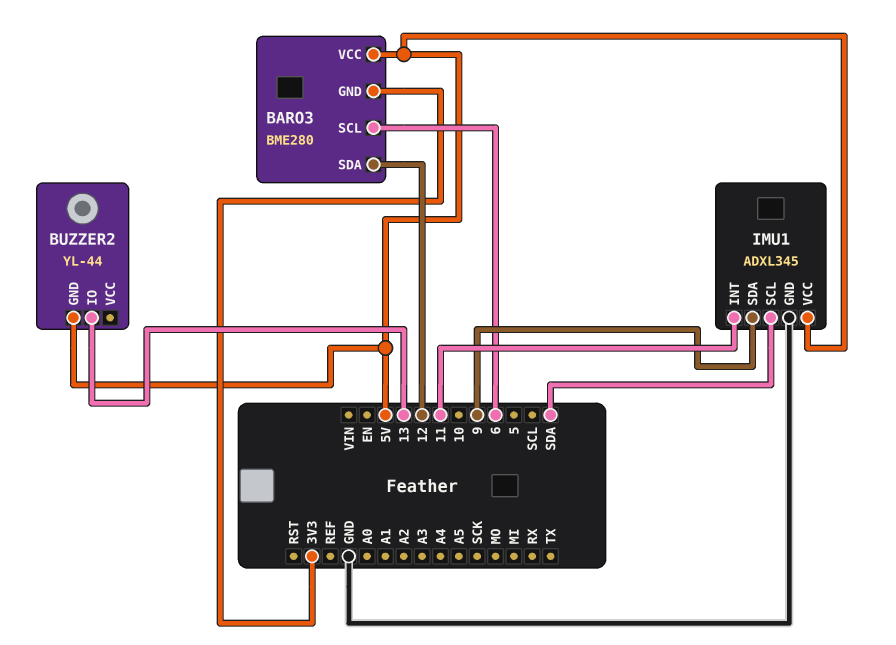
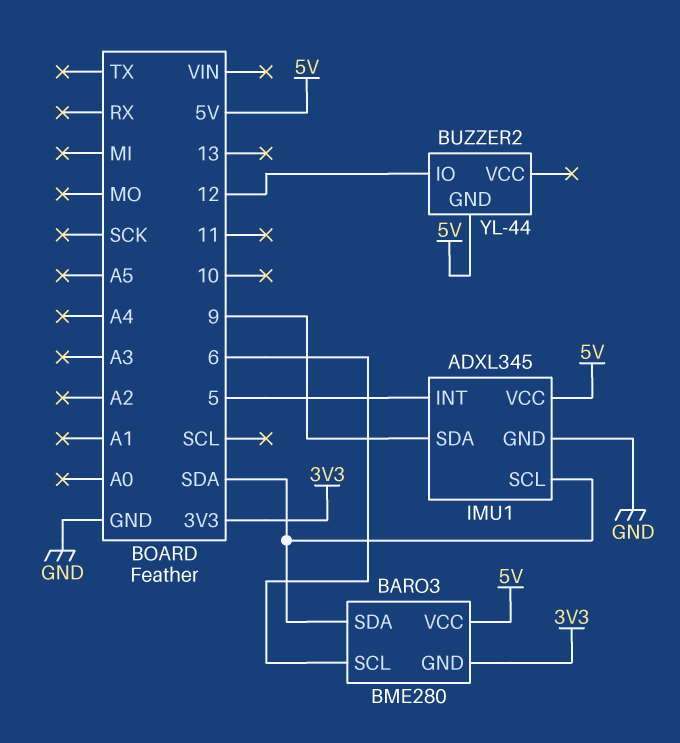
BARO3 pin SDA: 12 -> SDA
BUZZER2 pin IO: 13 -> 12
IMU1 pin INT: 11 -> 5

